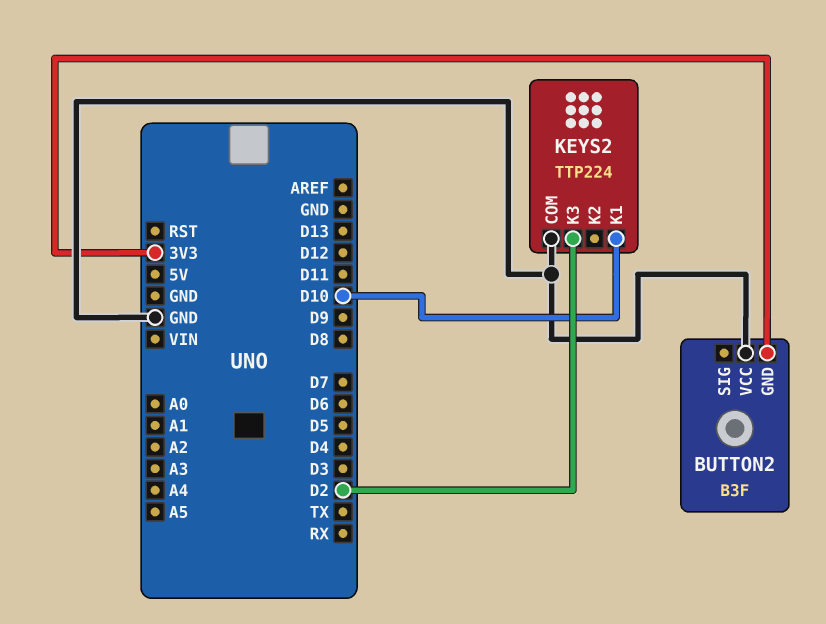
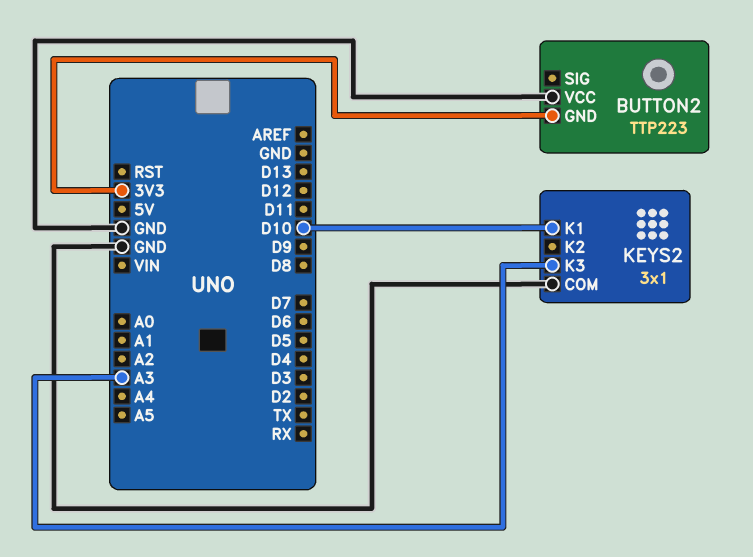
BUTTON2: B3F -> TTP223
KEYS2: TTP224 -> 3x1
KEYS2 pin K3: D2 -> A3

